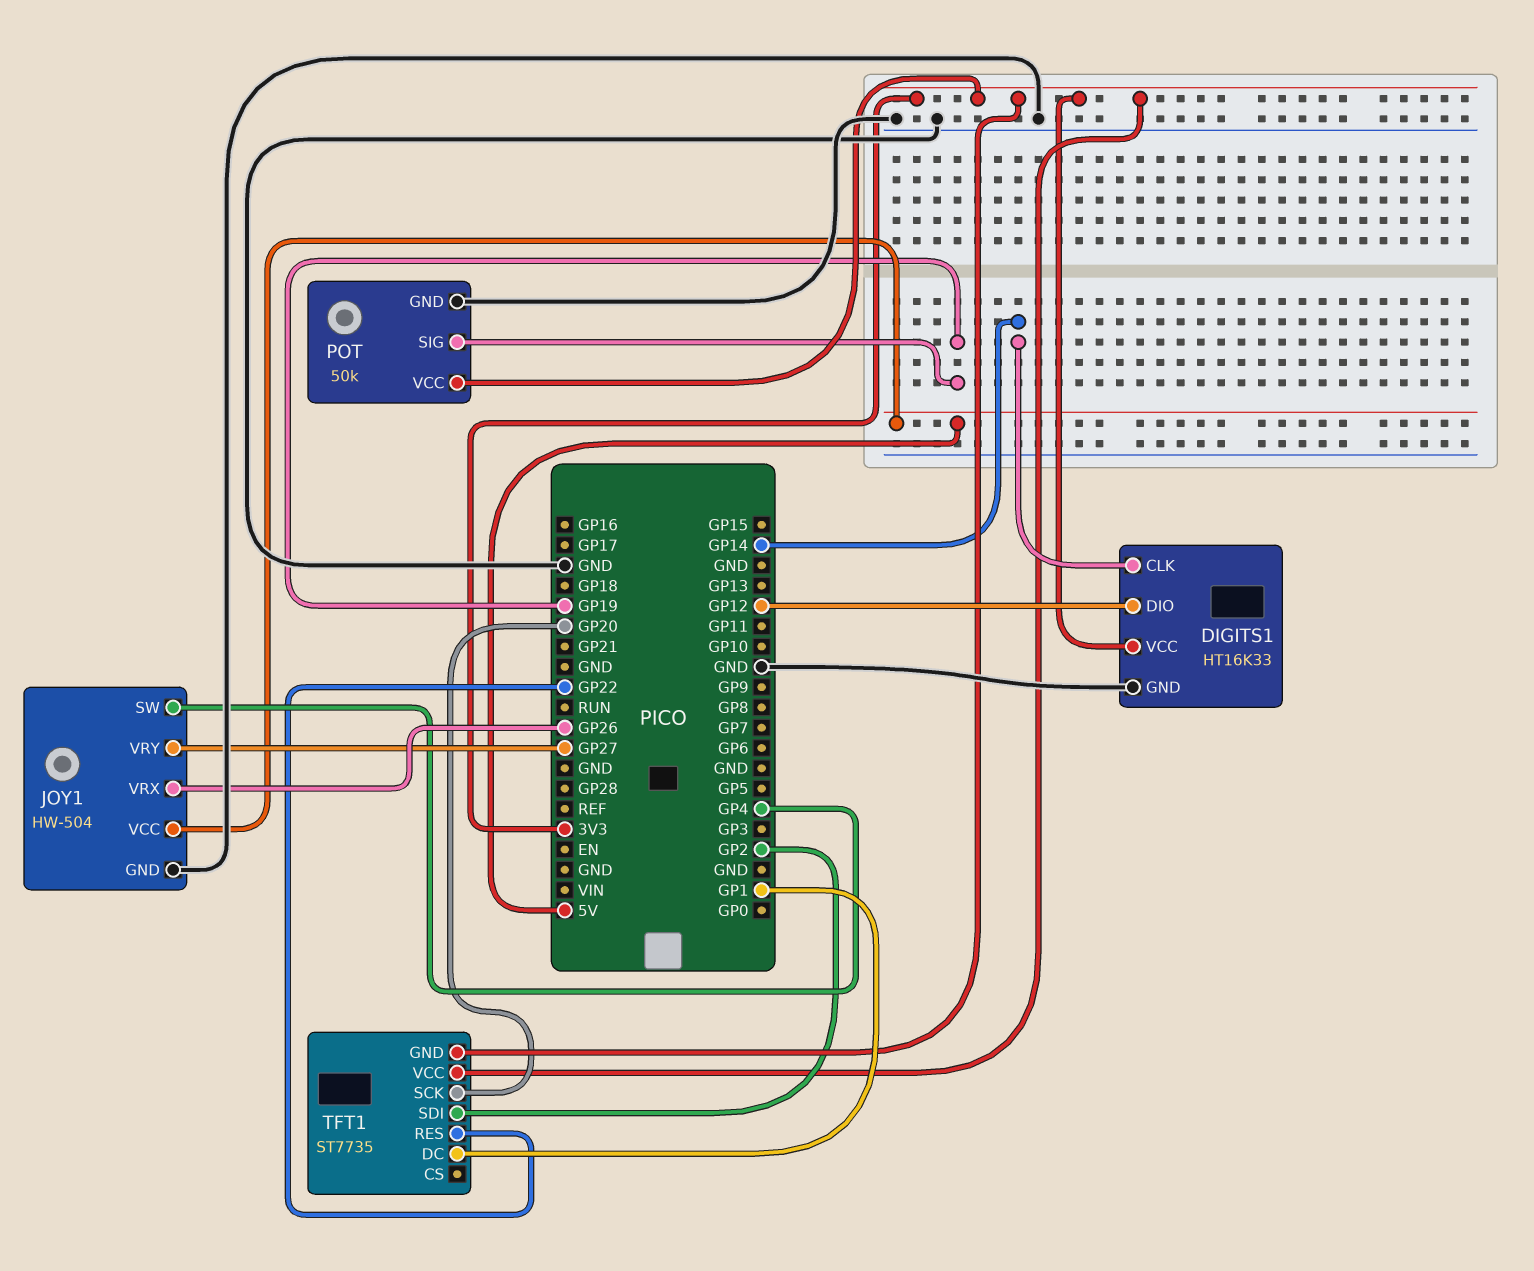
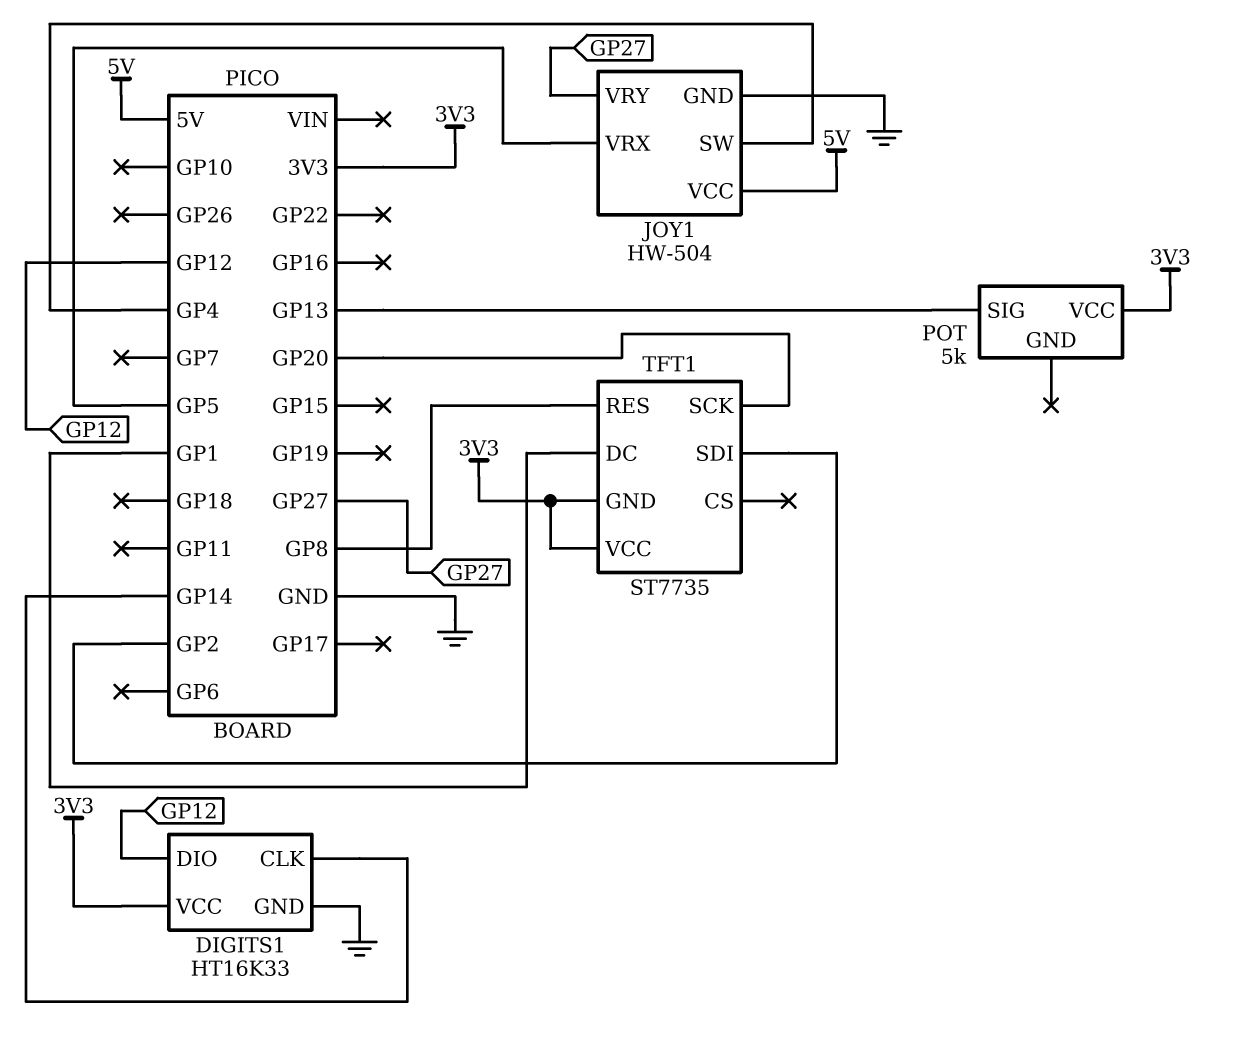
JOY1 pin VRX: GP26 -> GP5
POT: 50k -> 5k
POT pin GND: GND -> none
POT pin SIG: GP19 -> GP13
TFT1 pin RES: GP22 -> GP8

